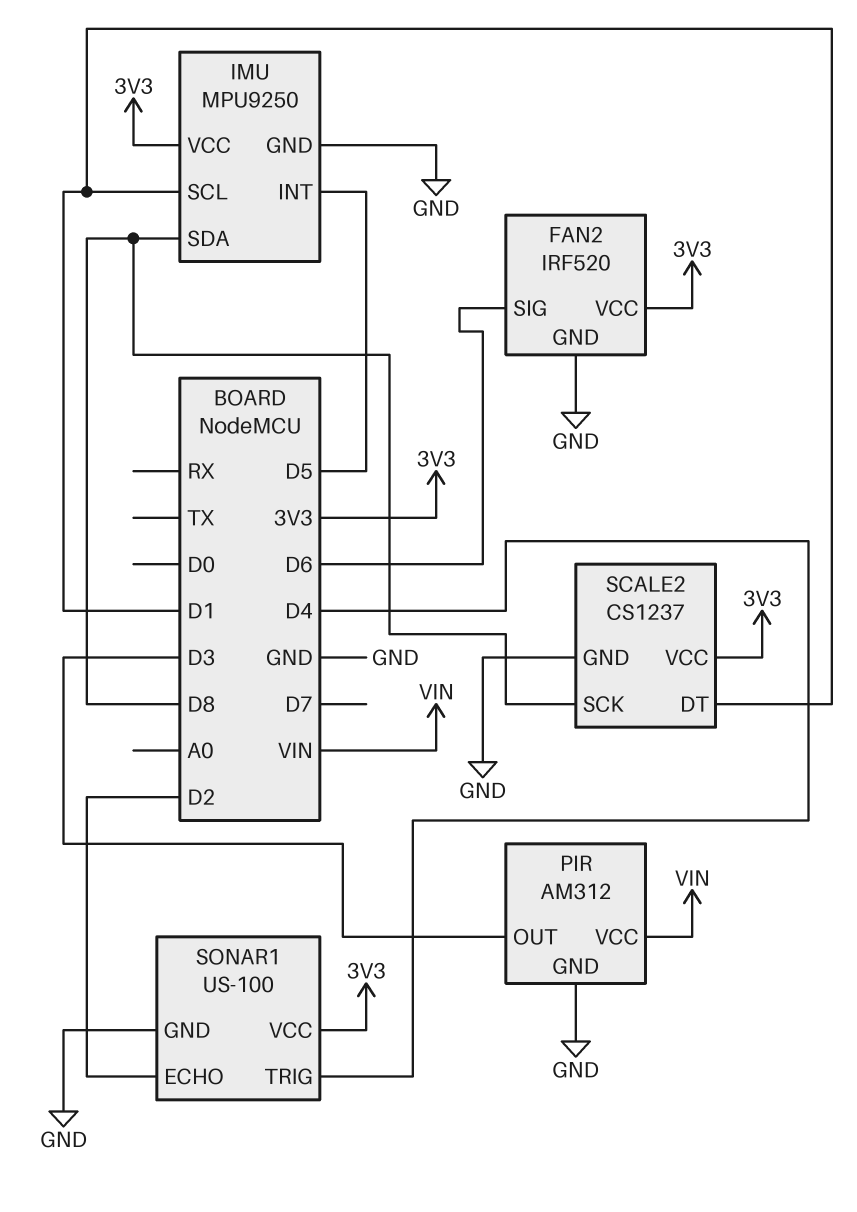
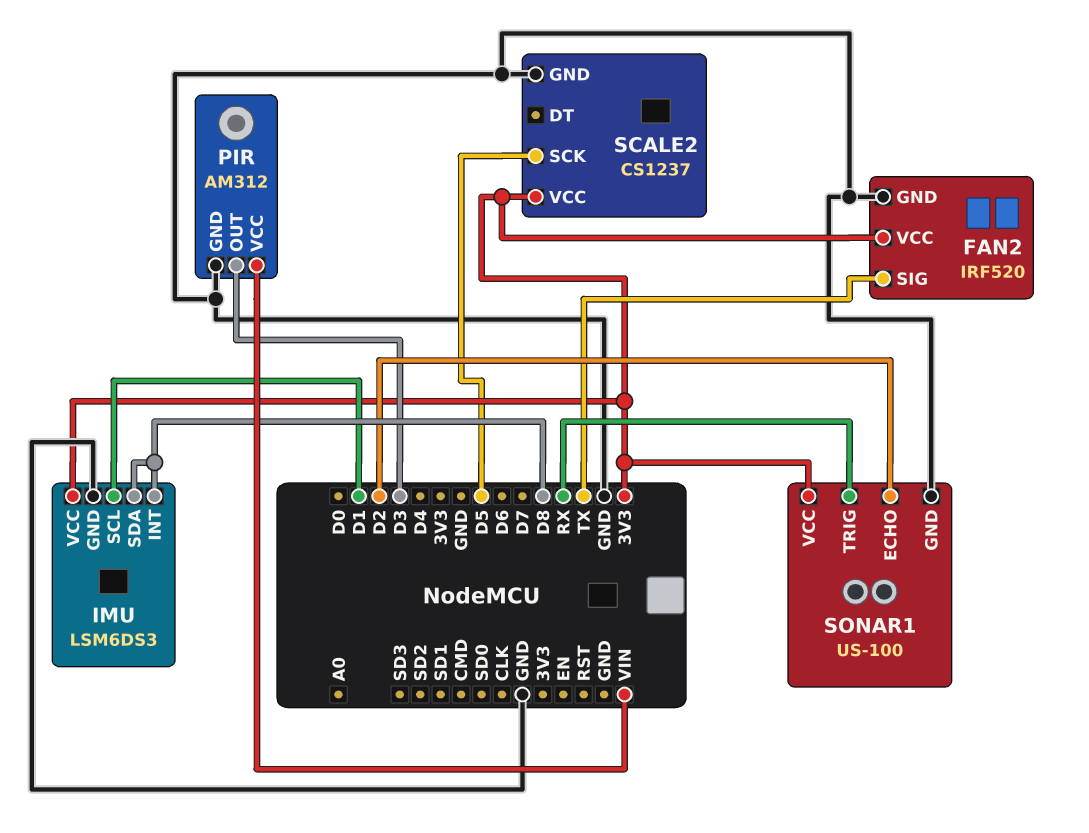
FAN2 pin SIG: D6 -> TX
IMU: MPU9250 -> LSM6DS3
IMU pin INT: D5 -> D8
SCALE2 pin DT: D1 -> none
SCALE2 pin SCK: D8 -> D5
SONAR1 pin TRIG: D4 -> RX

